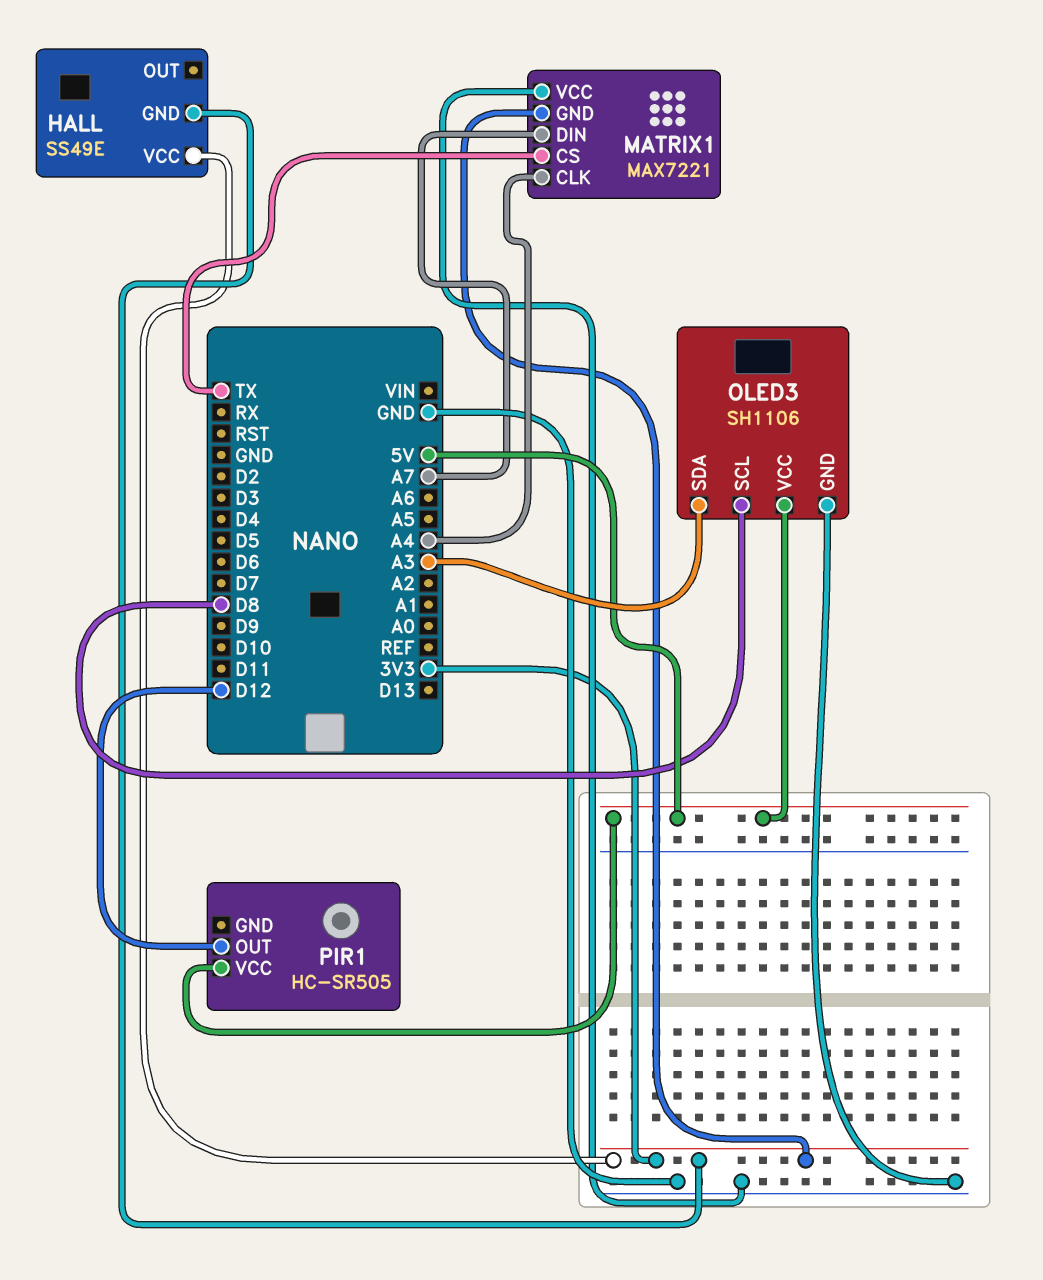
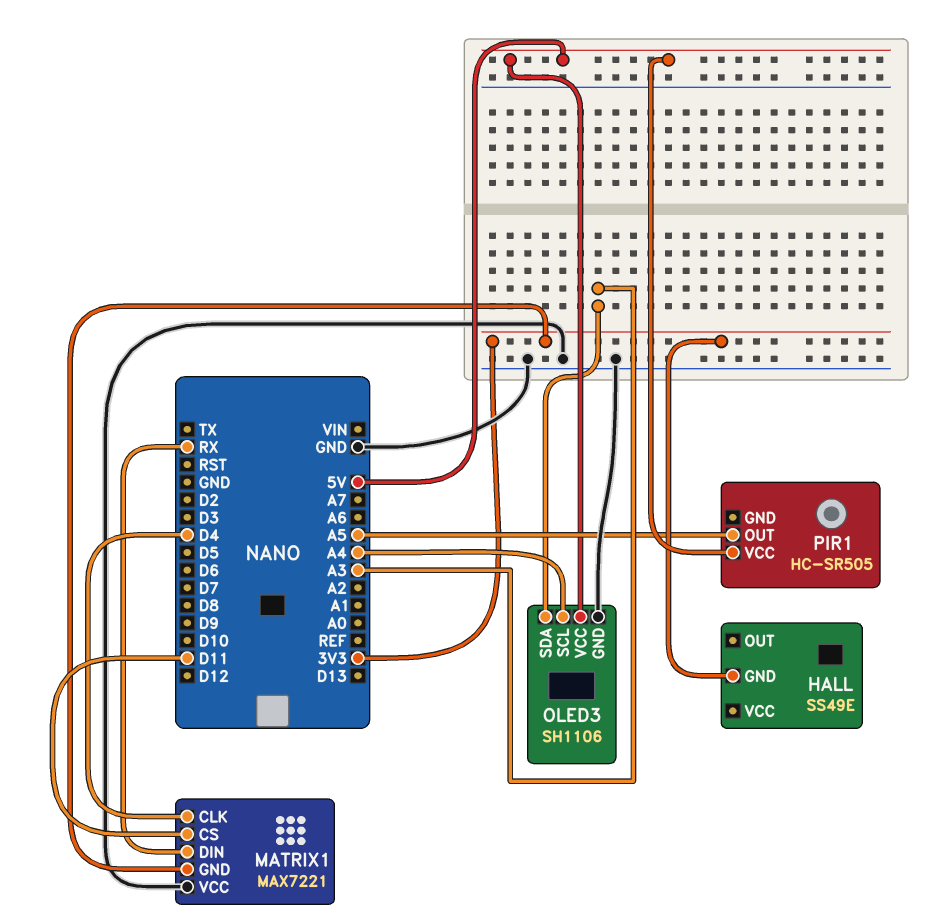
HALL pin VCC: 3V3 -> none
MATRIX1 pin CLK: A4 -> D4
MATRIX1 pin CS: TX -> D11
MATRIX1 pin DIN: A7 -> RX
OLED3 pin SCL: D8 -> A4
PIR1 pin OUT: D12 -> A5

